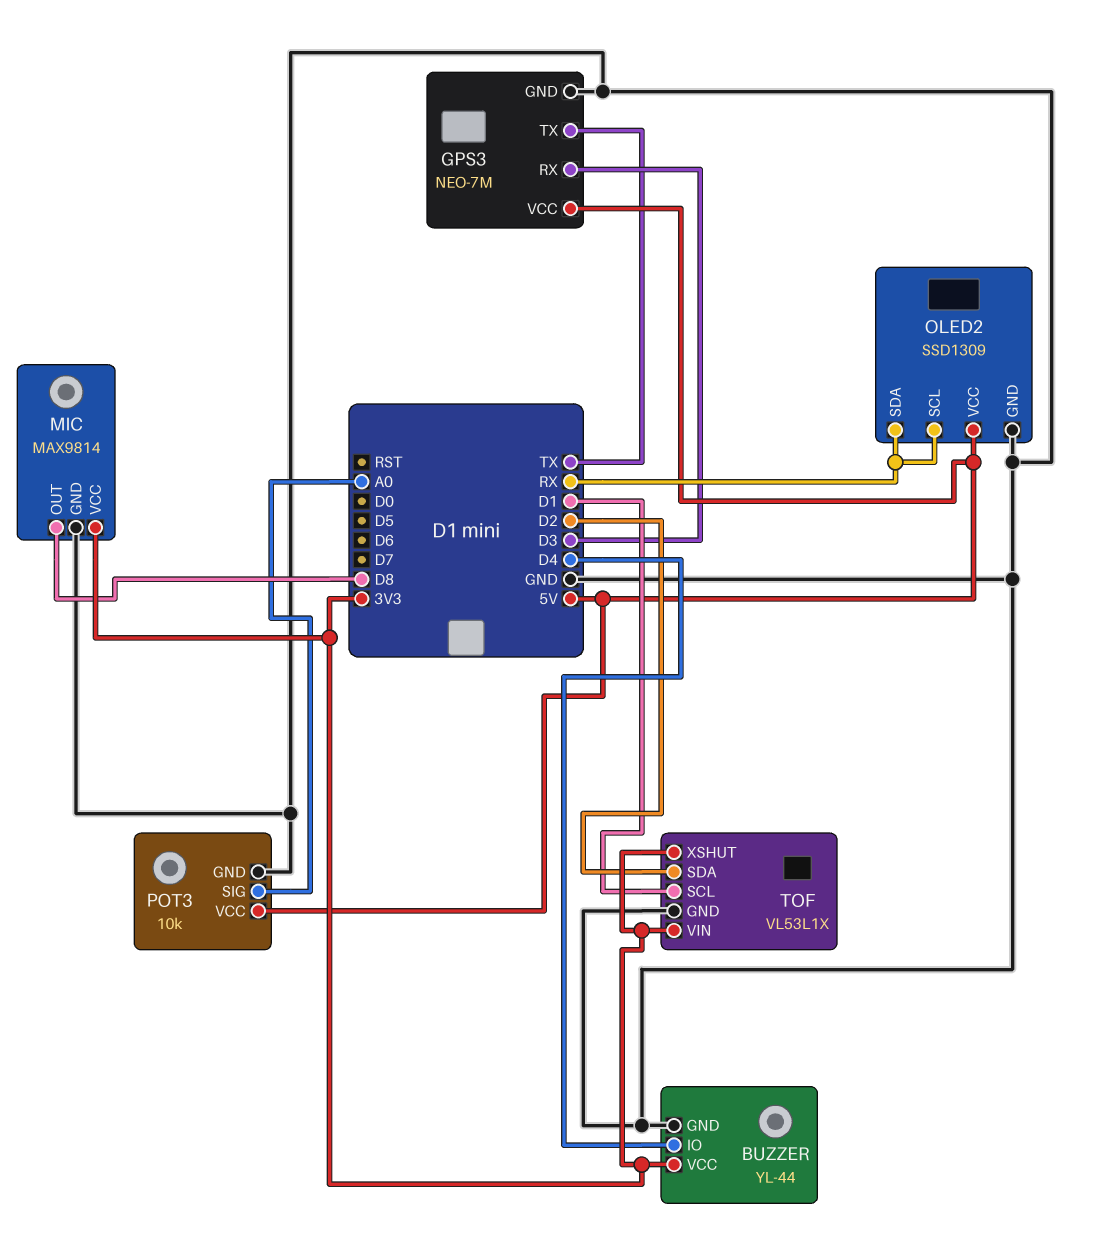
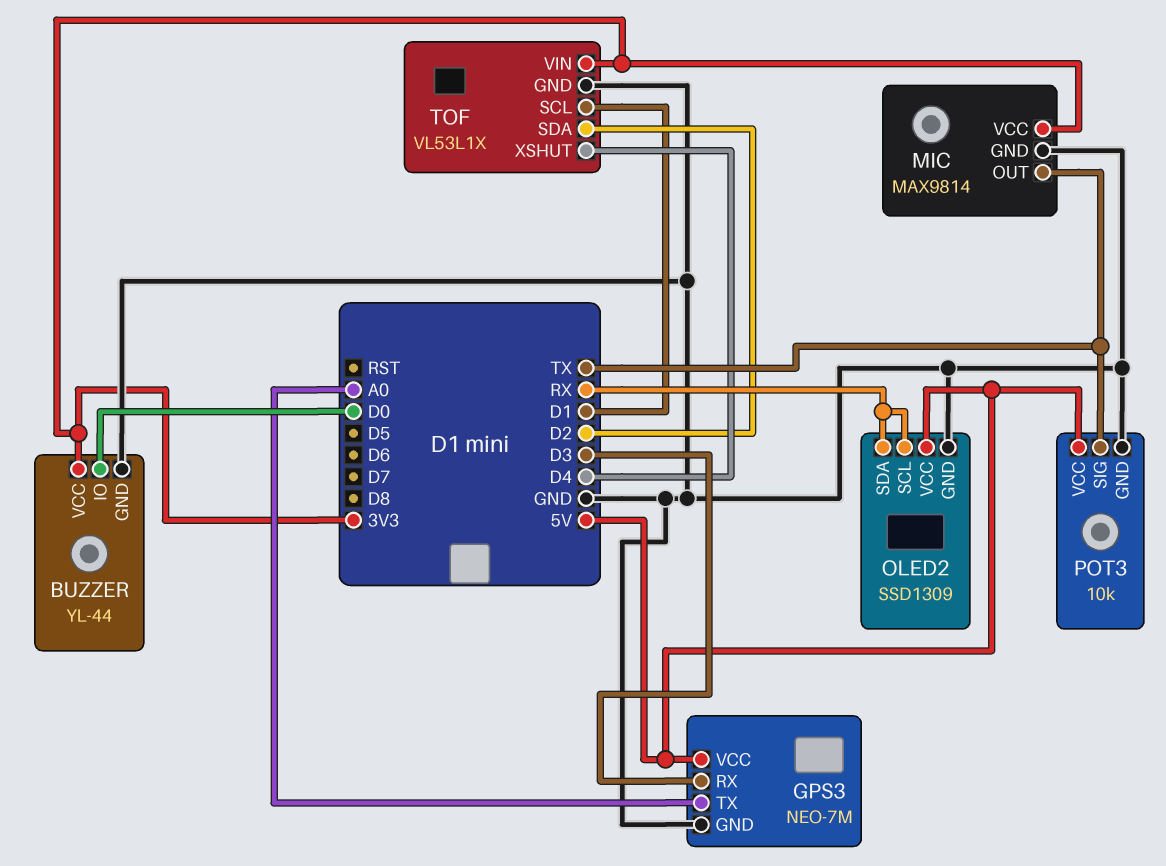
BUZZER pin IO: D4 -> D0
GPS3 pin TX: TX -> A0
MIC pin OUT: D8 -> TX
POT3 pin SIG: A0 -> TX
TOF pin XSHUT: 3V3 -> D4

